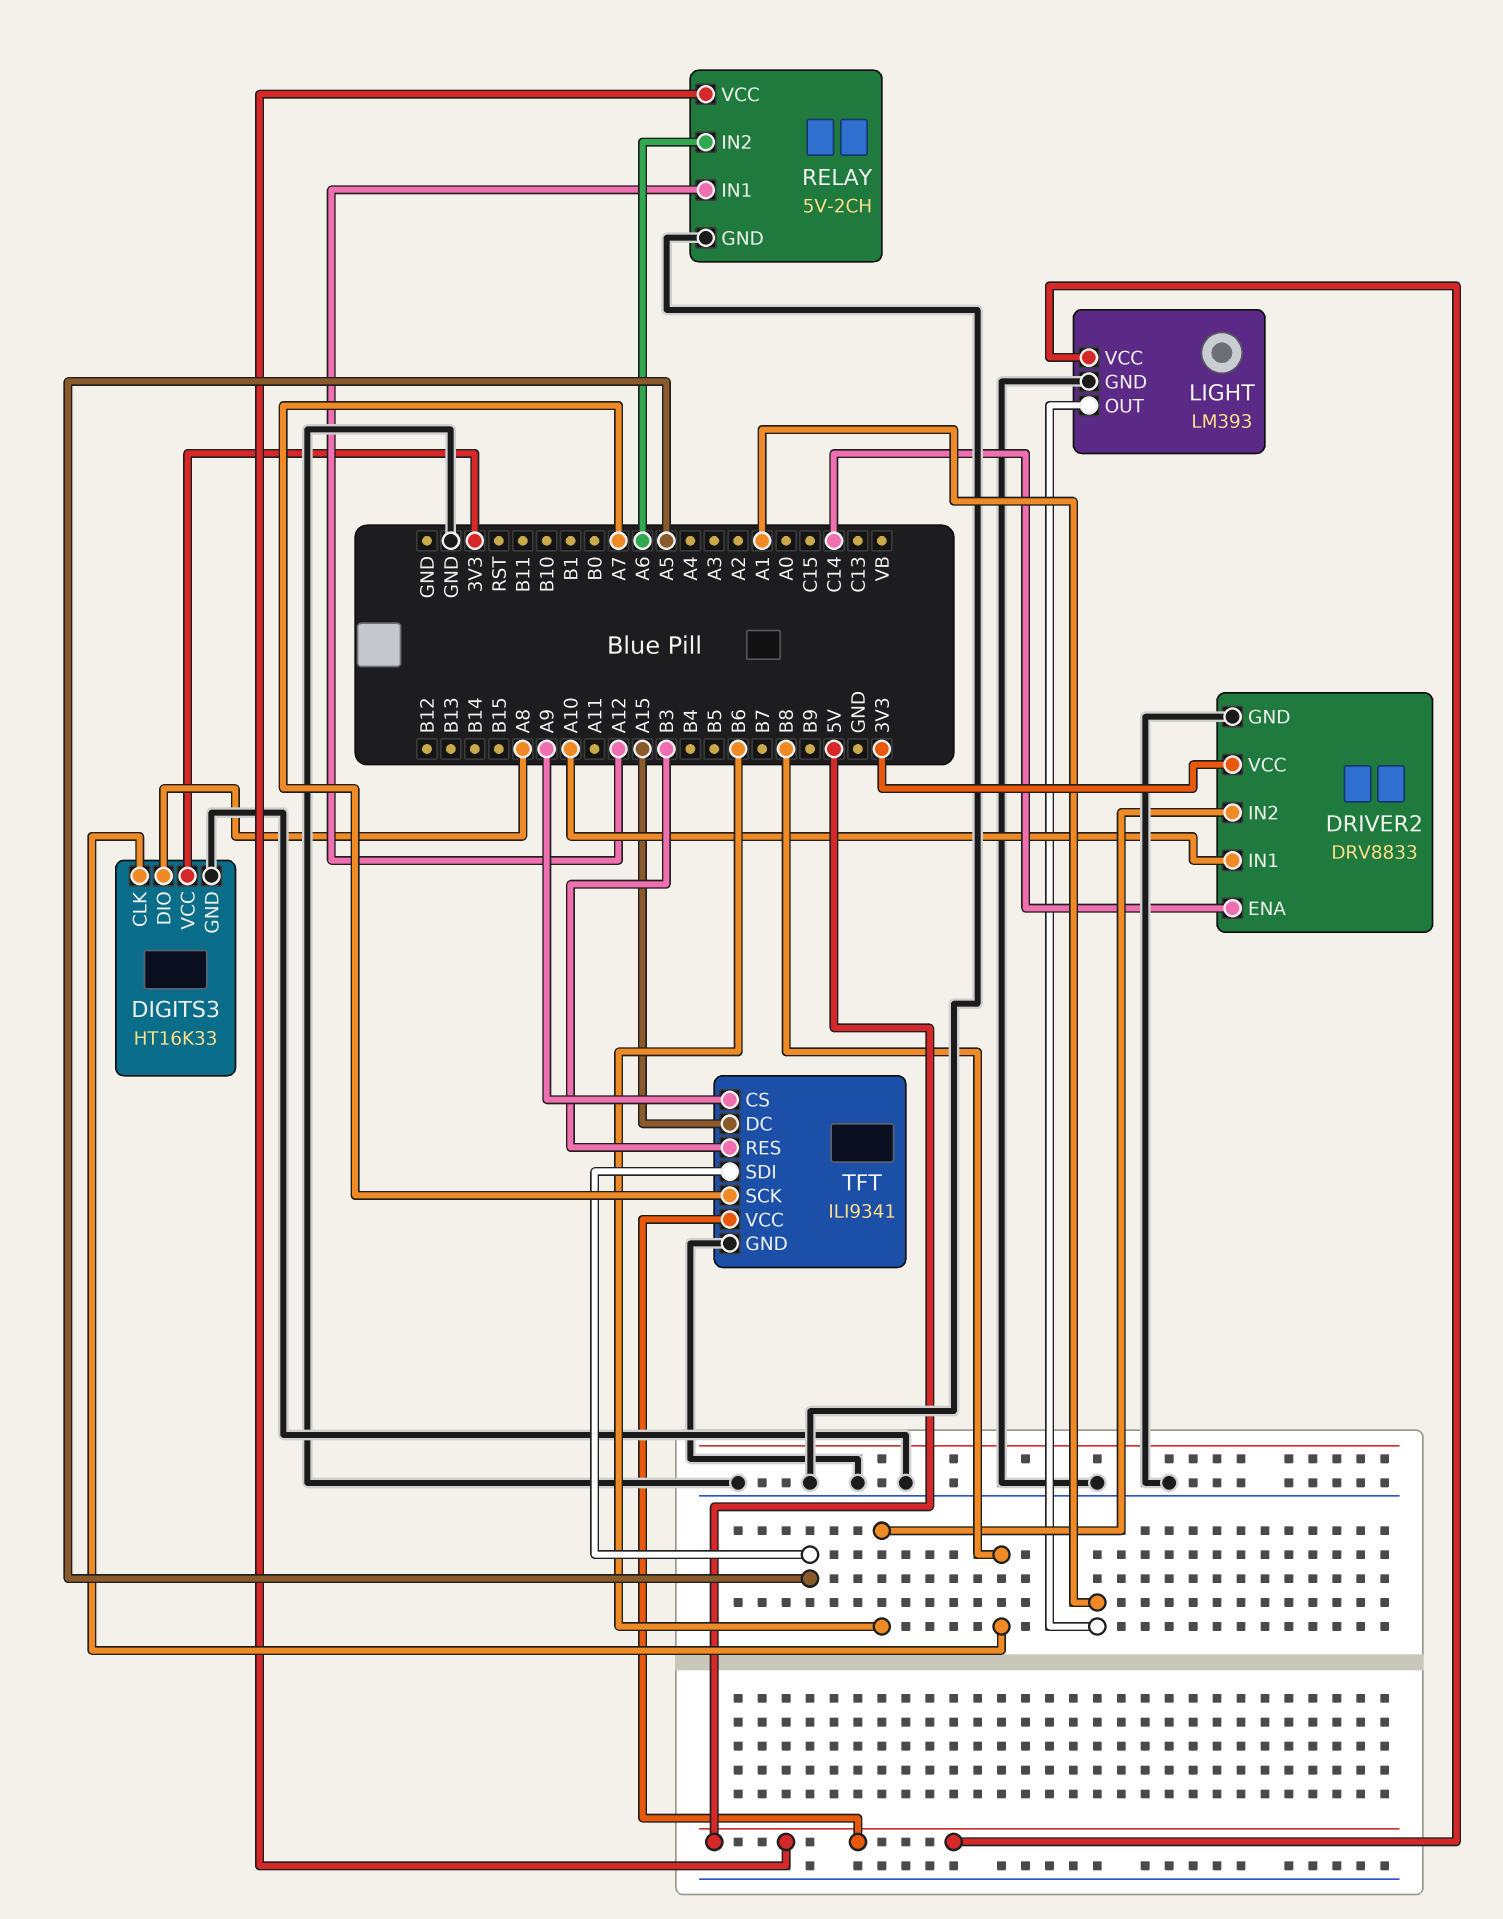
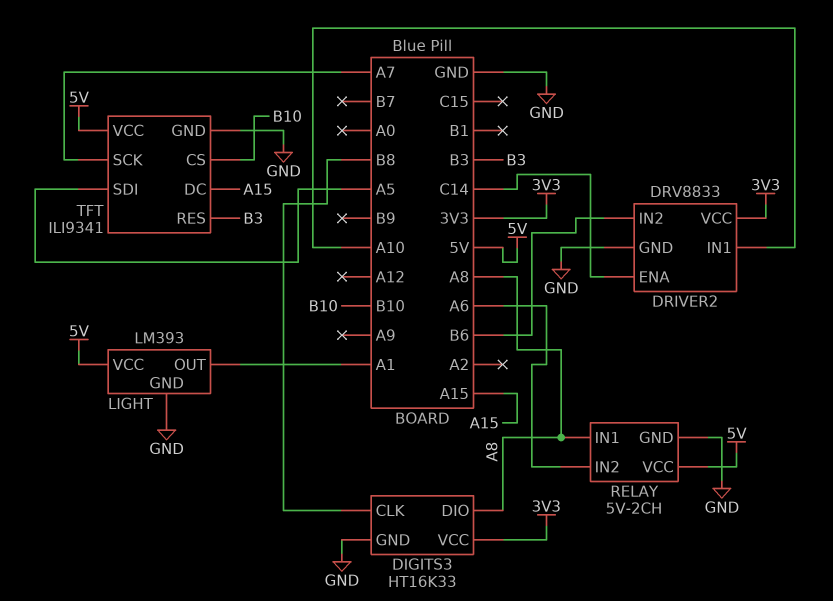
RELAY pin IN1: A12 -> A8
TFT pin CS: A9 -> B10

